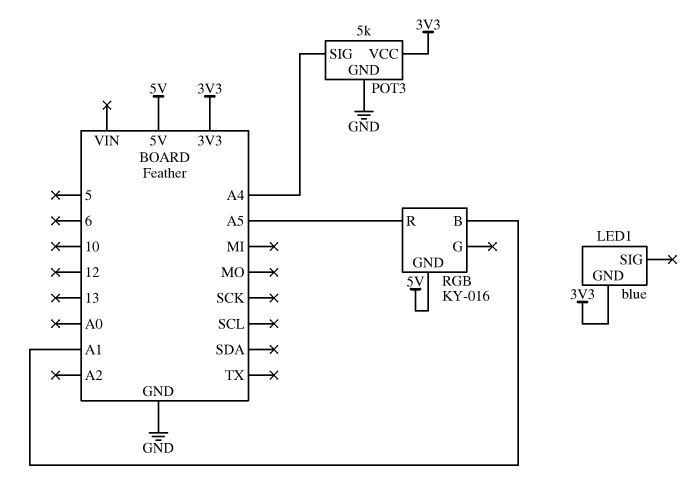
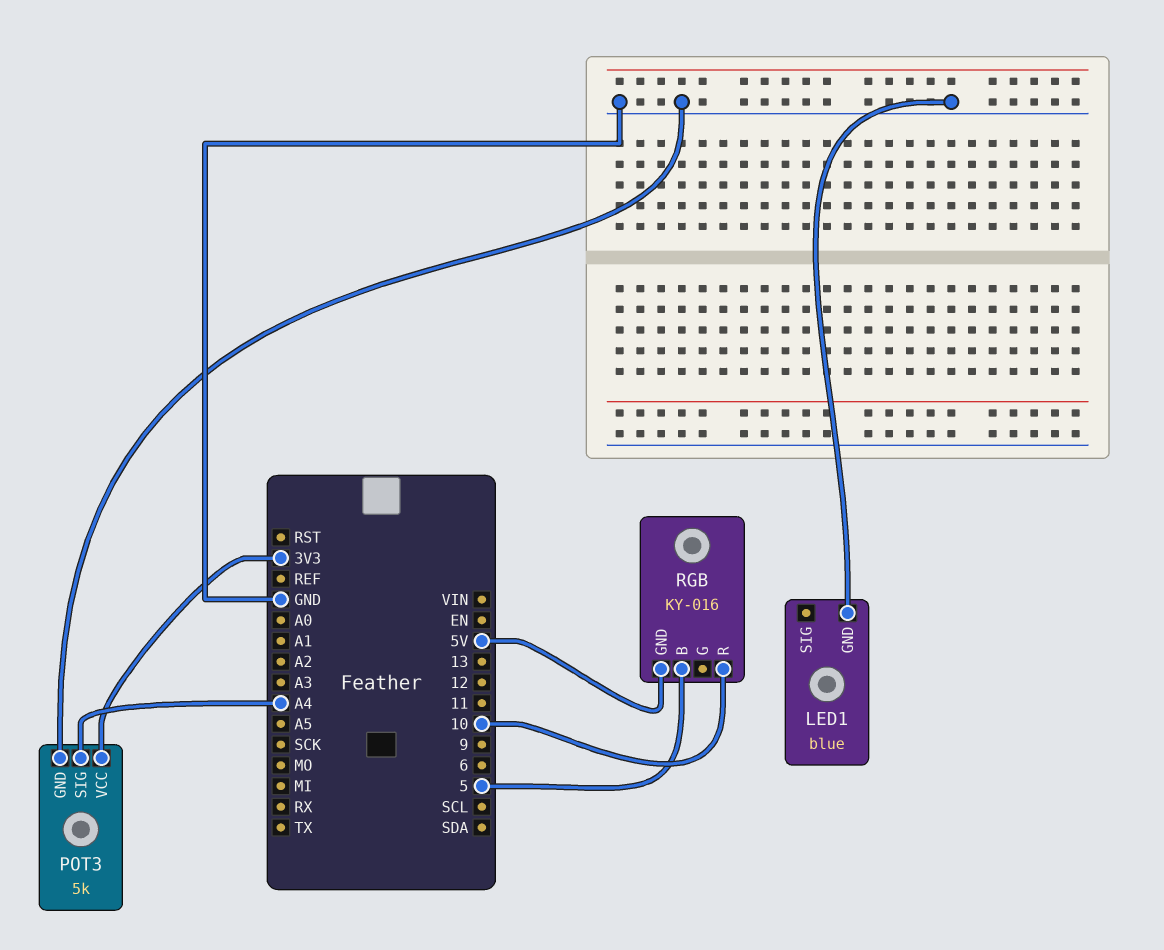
LED1 pin GND: 3V3 -> GND
RGB pin B: A1 -> 5
RGB pin R: A5 -> 10

